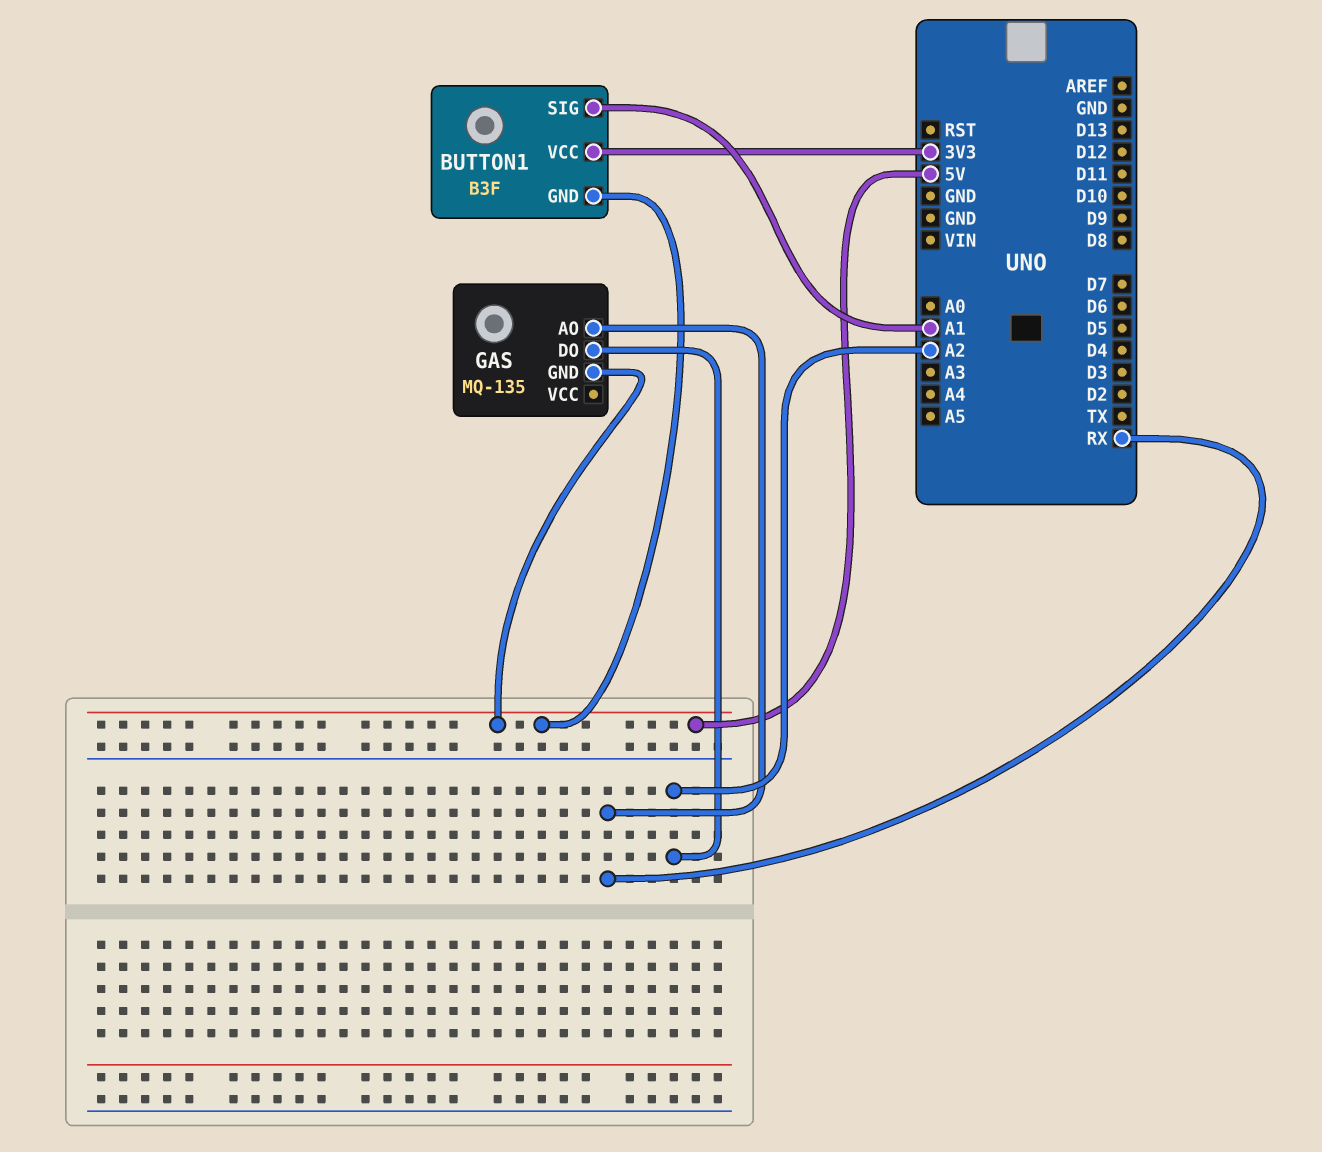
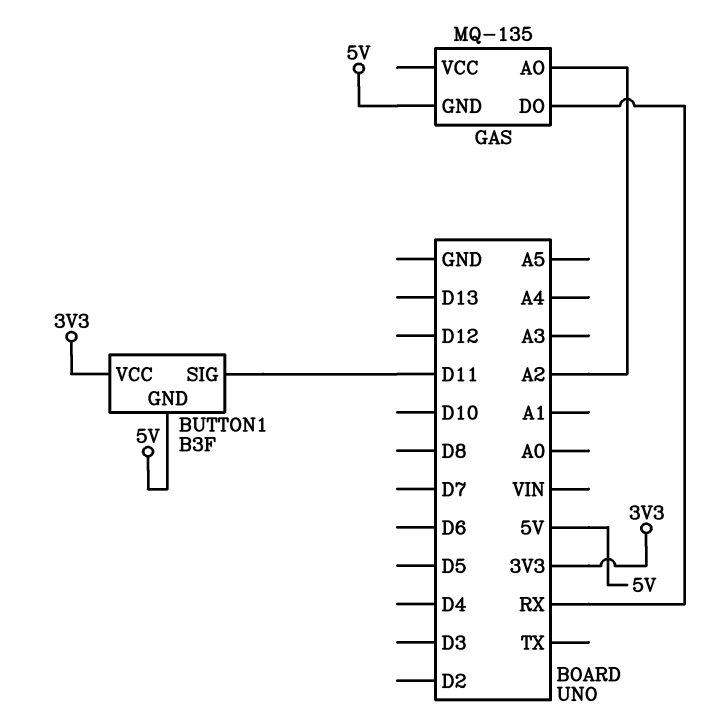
BUTTON1 pin SIG: A1 -> D11
GAS pin AO: RX -> A2
GAS pin DO: A2 -> RX

